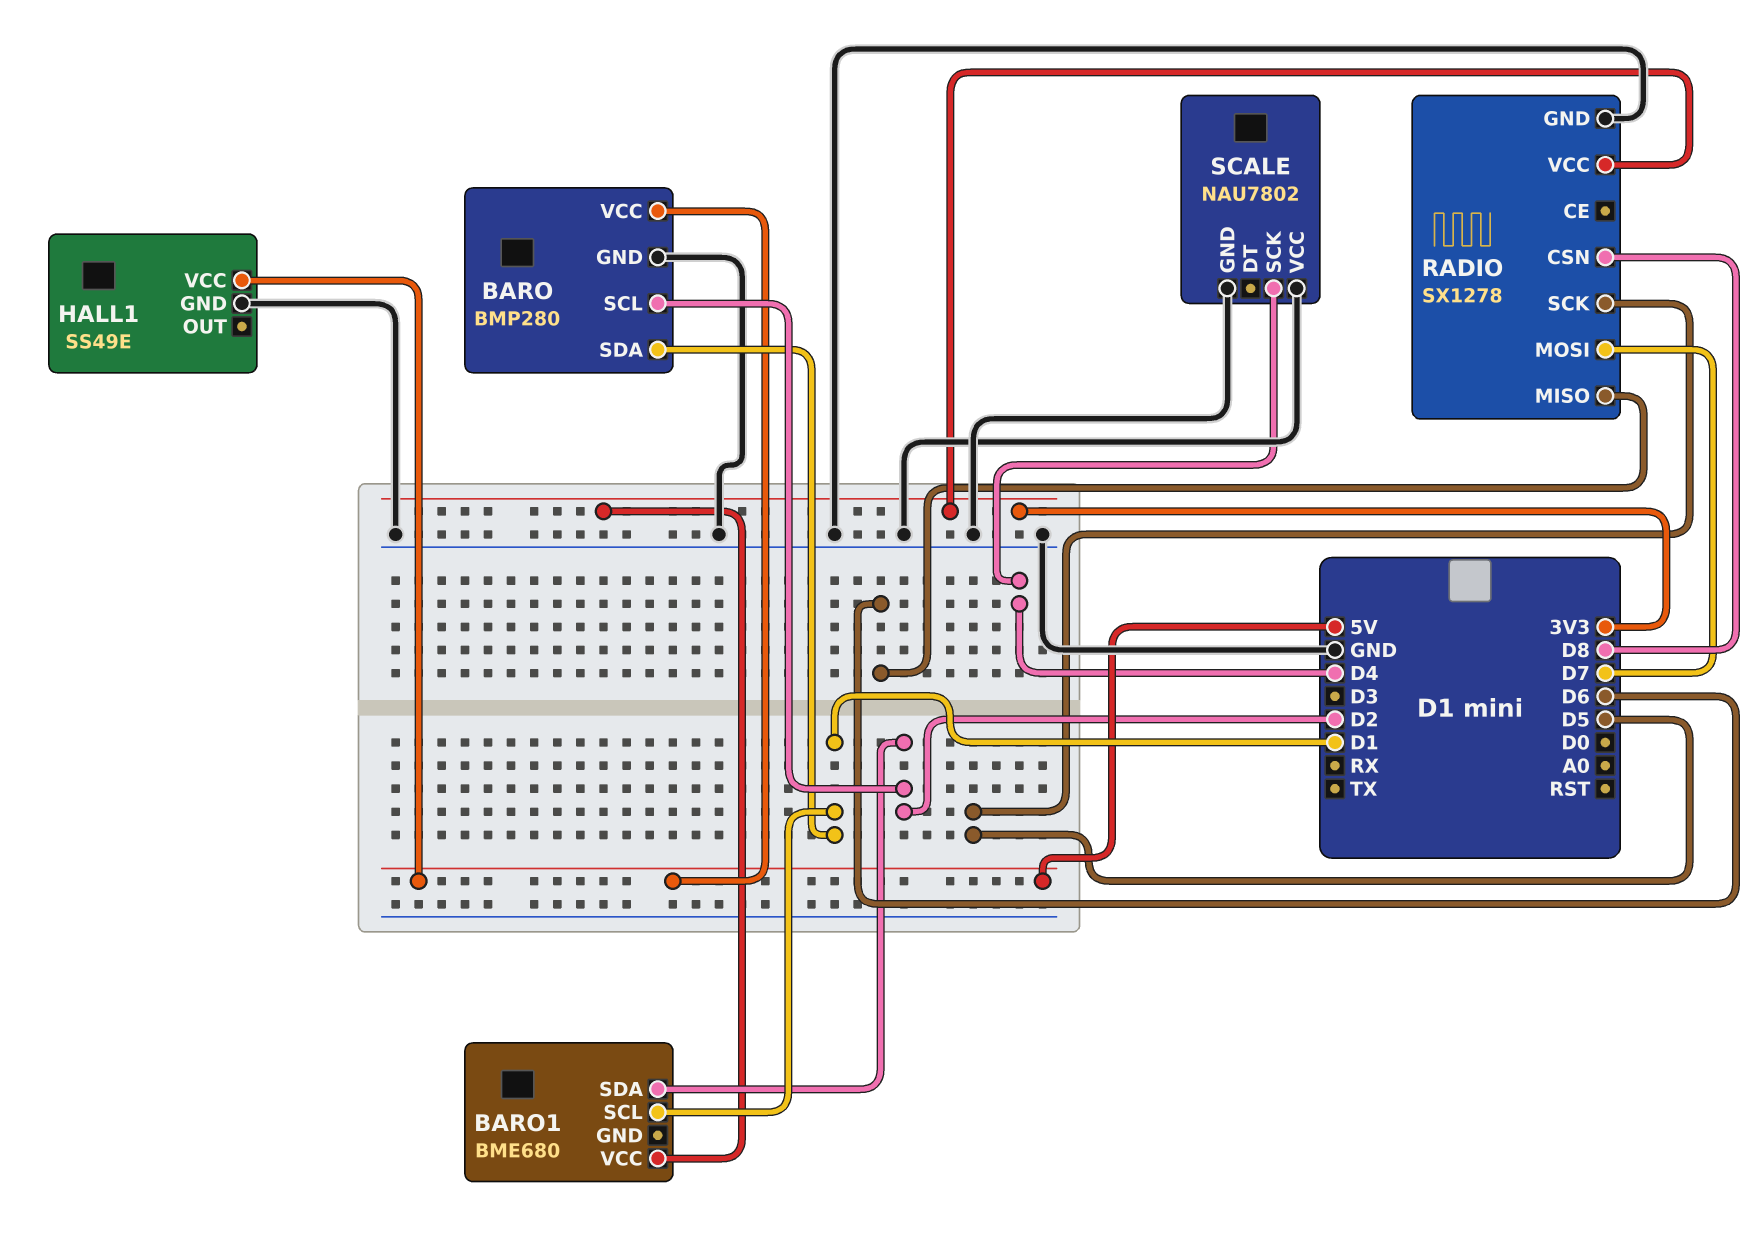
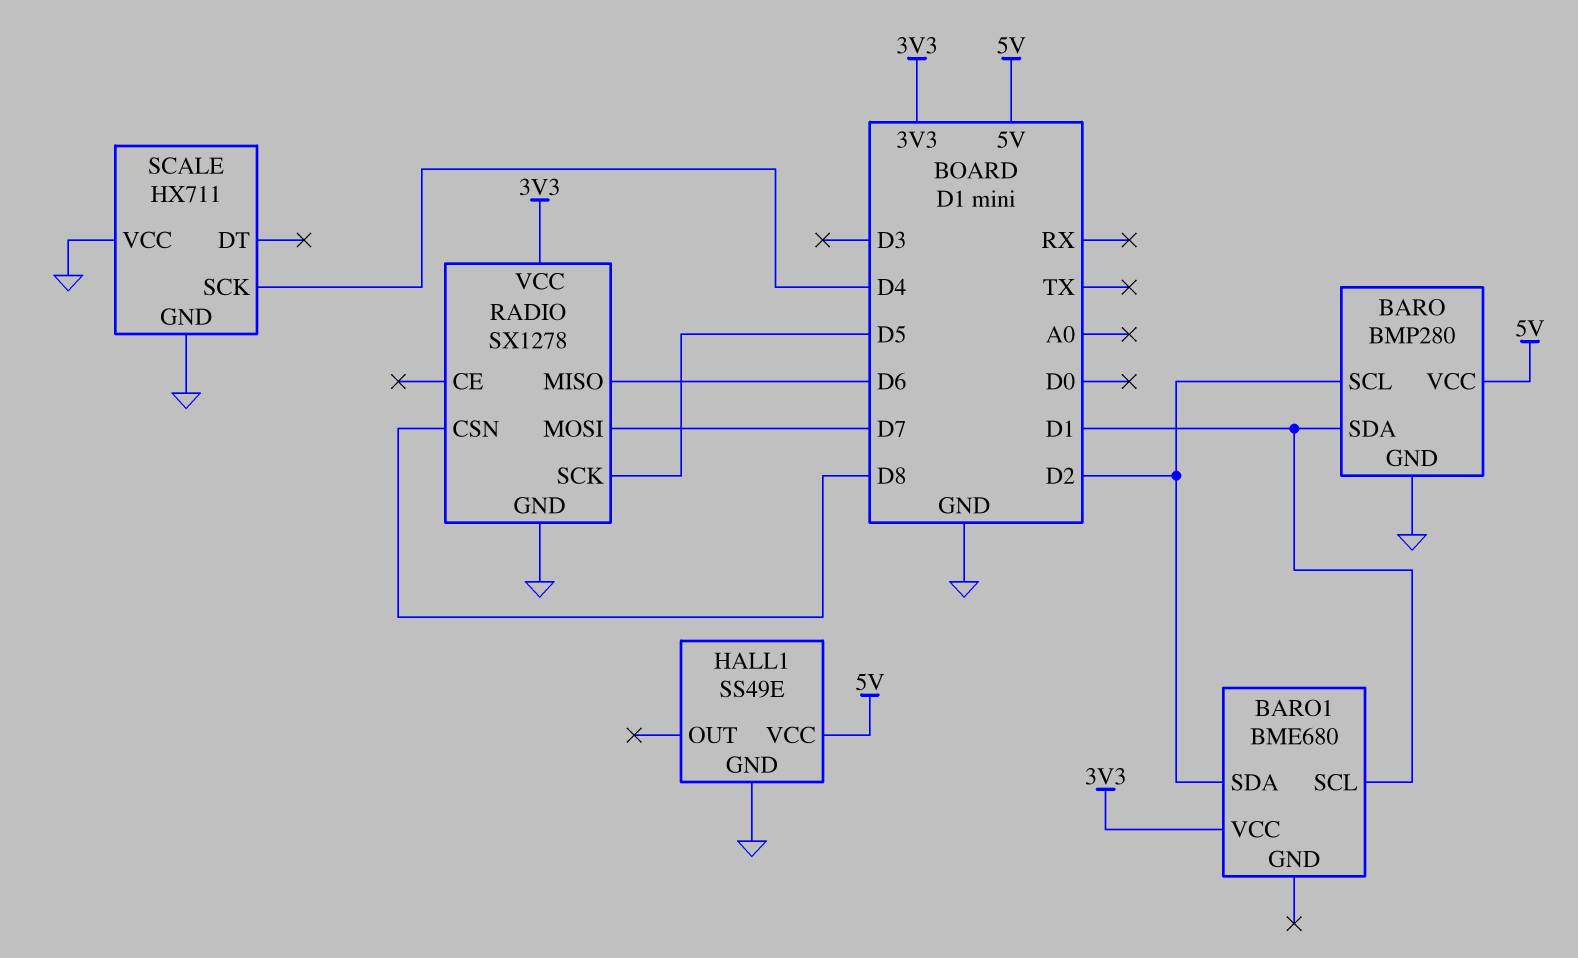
SCALE: NAU7802 -> HX711

